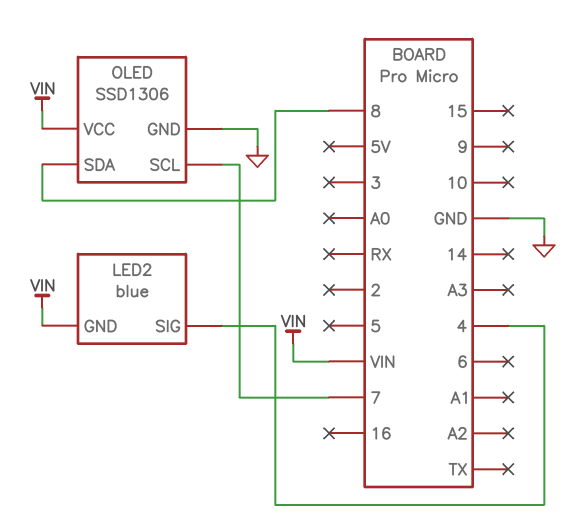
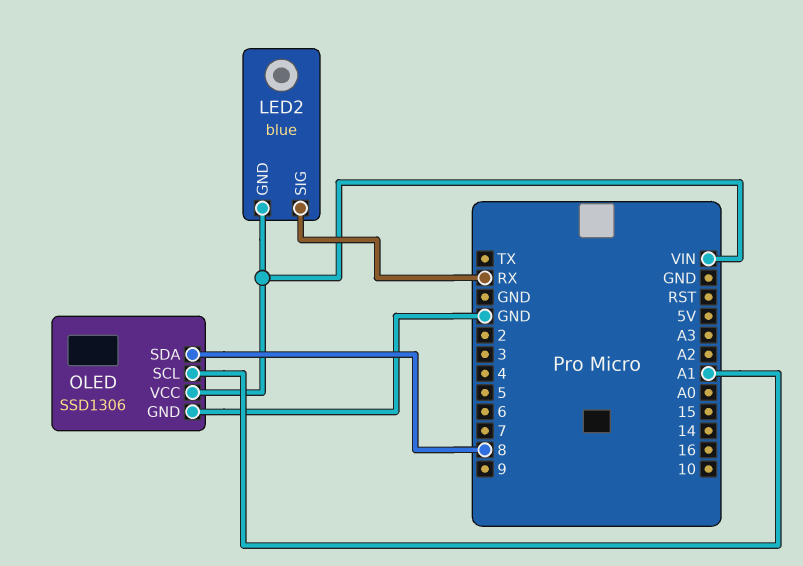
LED2 pin SIG: 4 -> RX
OLED pin SCL: 7 -> A1

